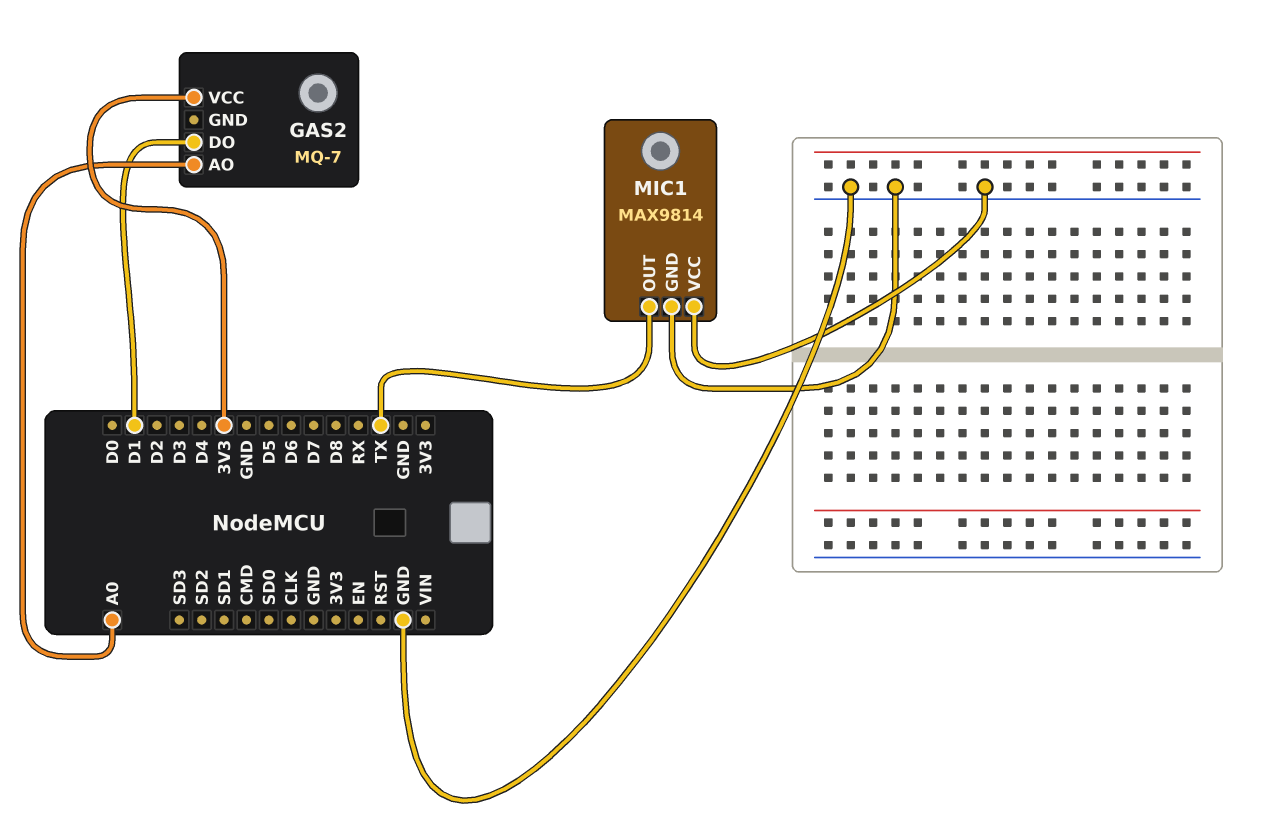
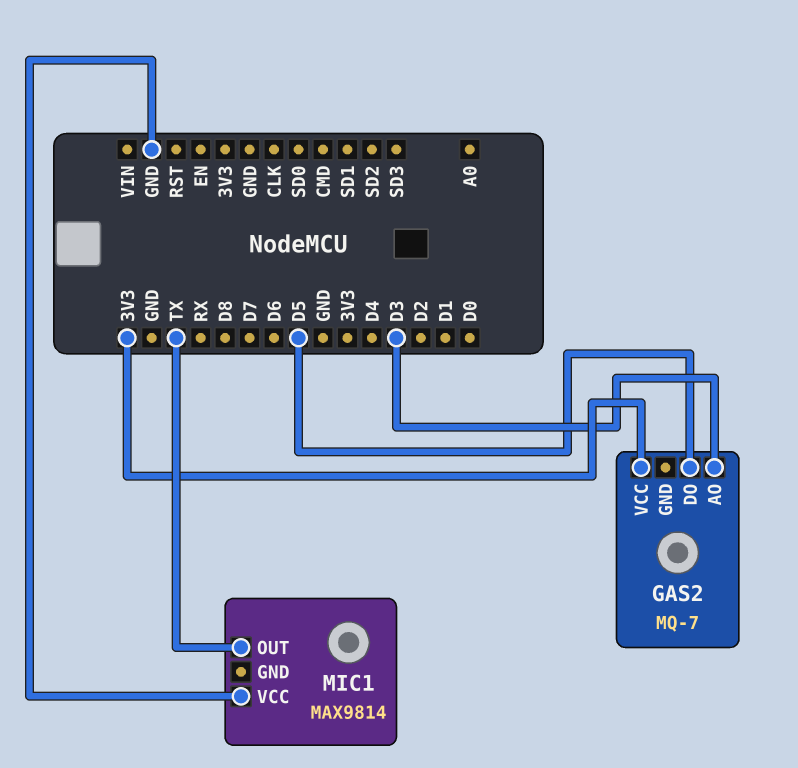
GAS2 pin AO: A0 -> D3
GAS2 pin DO: D1 -> D5
MIC1 pin GND: GND -> none

